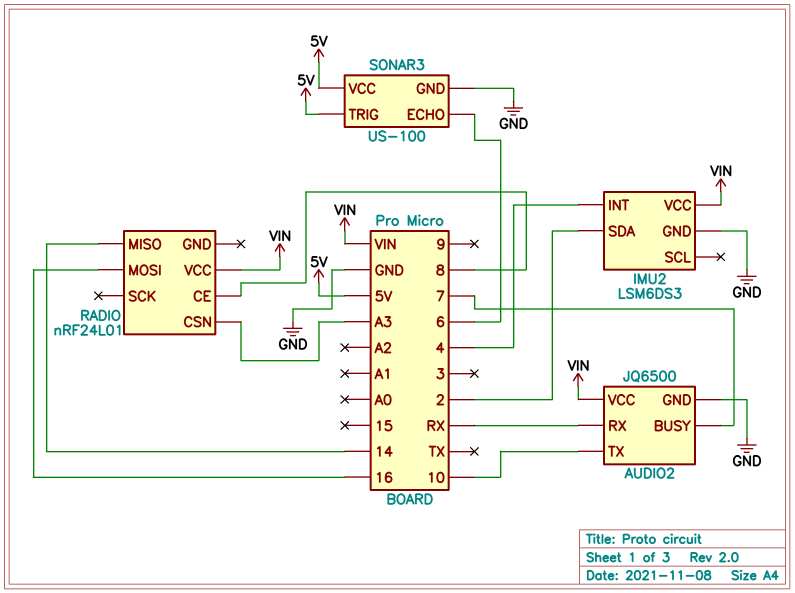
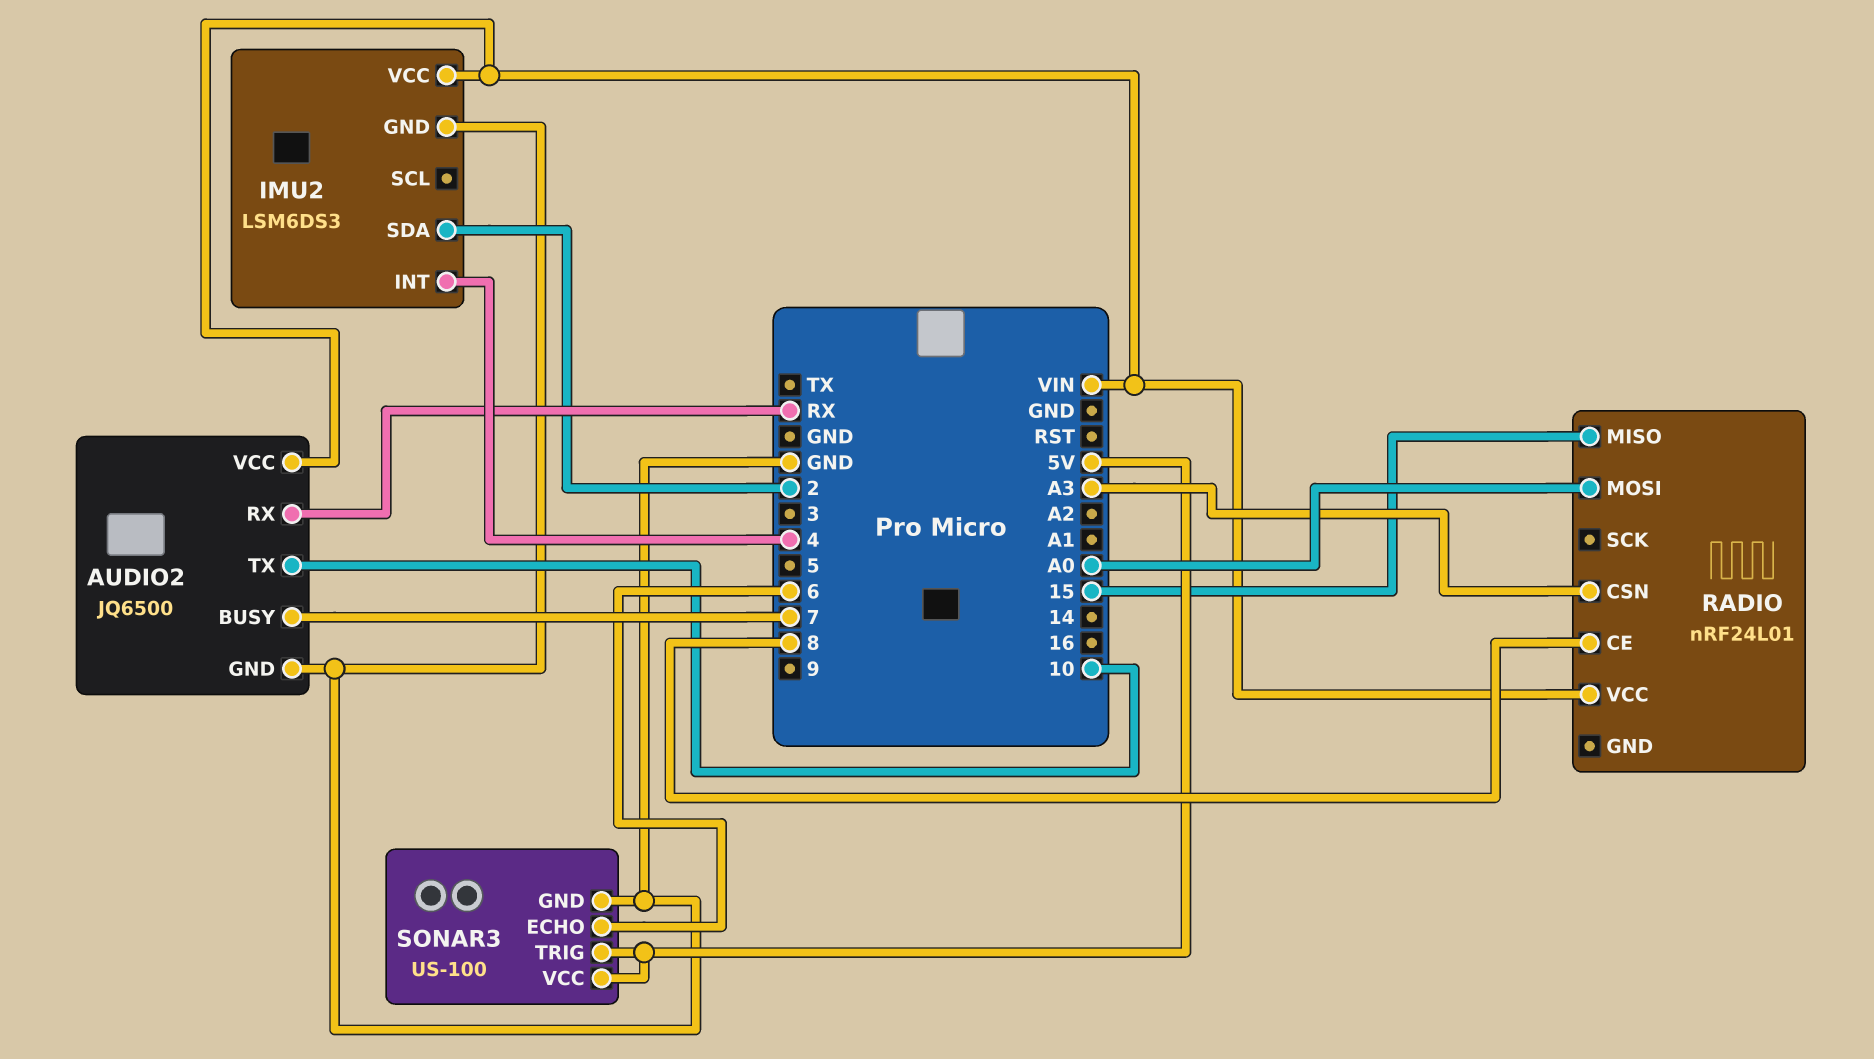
RADIO pin MISO: 14 -> 15
RADIO pin MOSI: 16 -> A0

